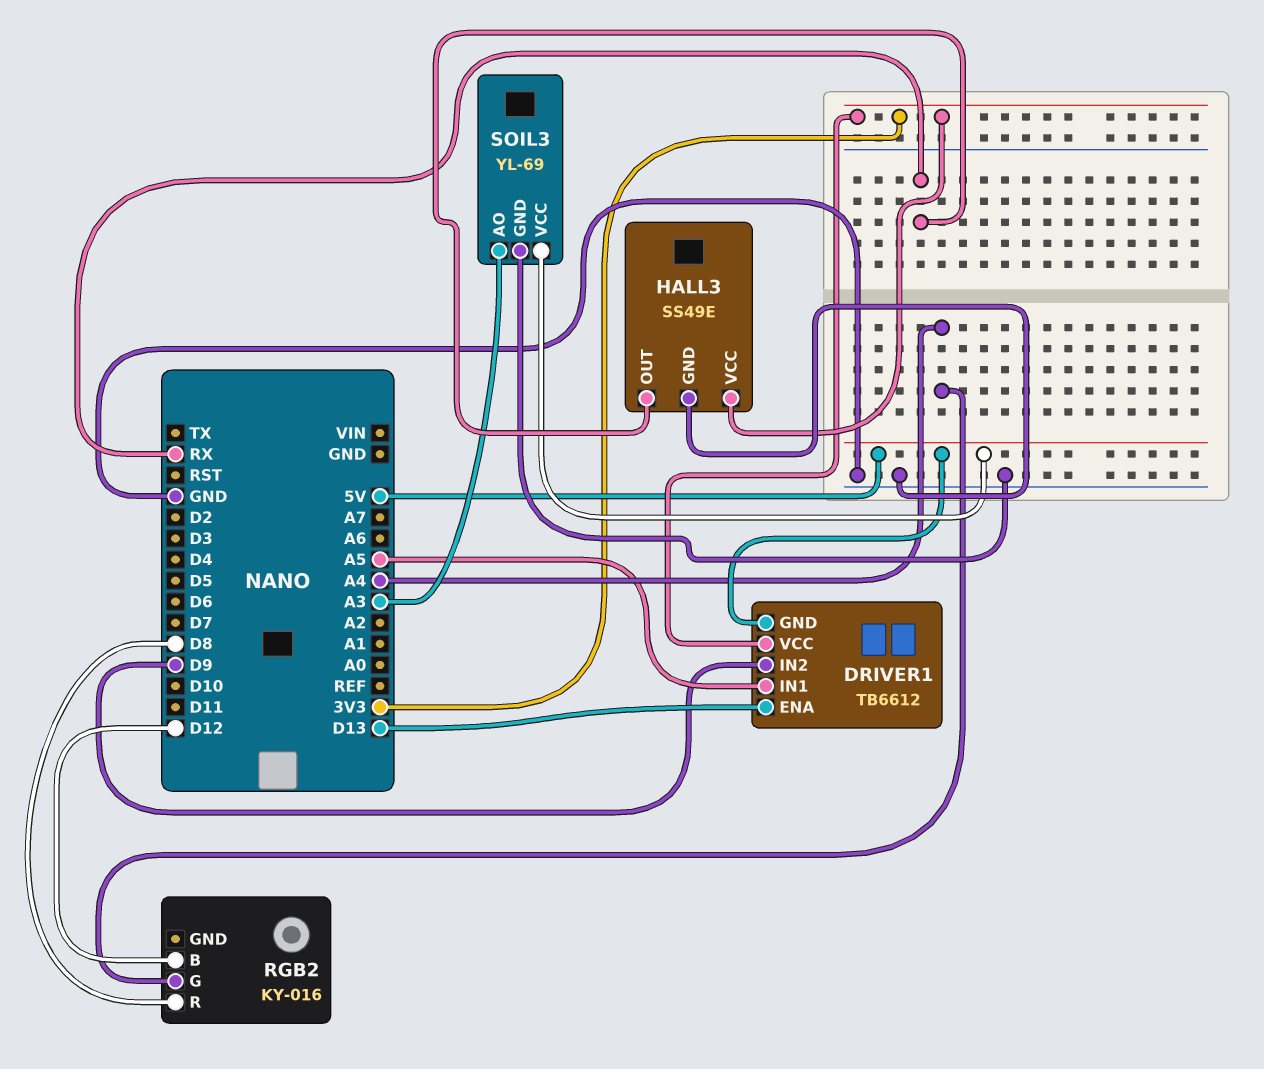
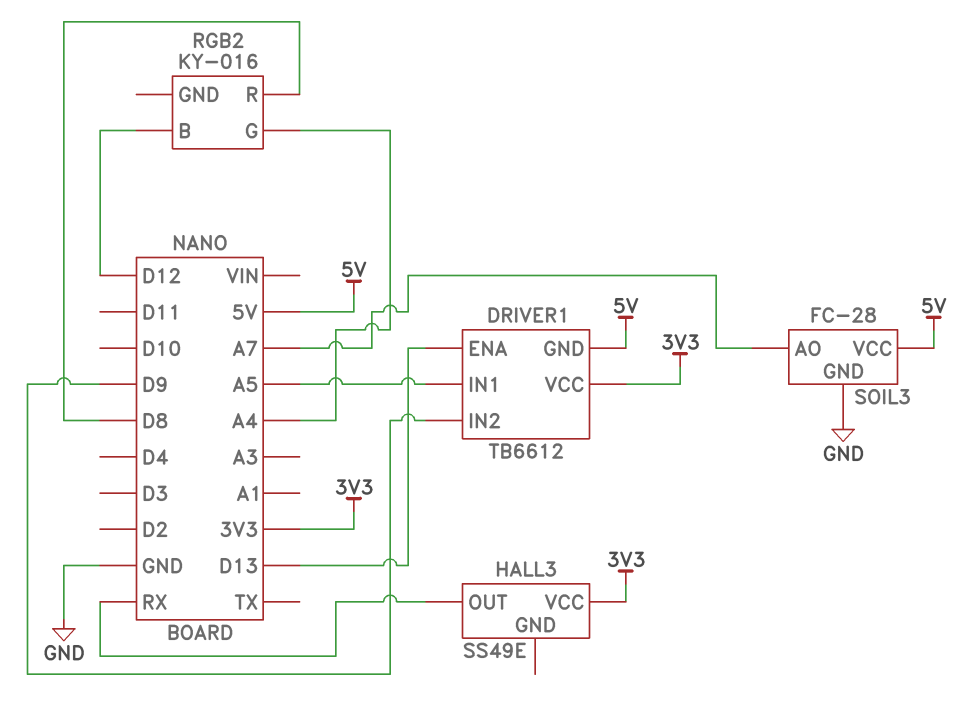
HALL3 pin GND: GND -> none
SOIL3: YL-69 -> FC-28
SOIL3 pin AO: A3 -> A7

